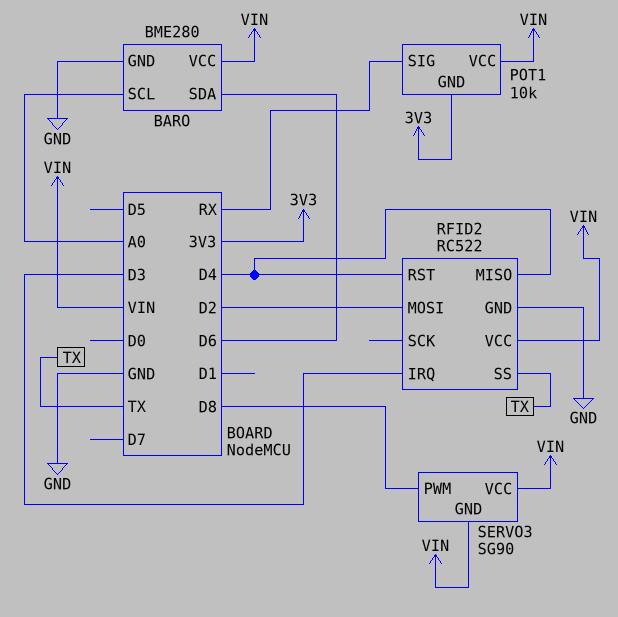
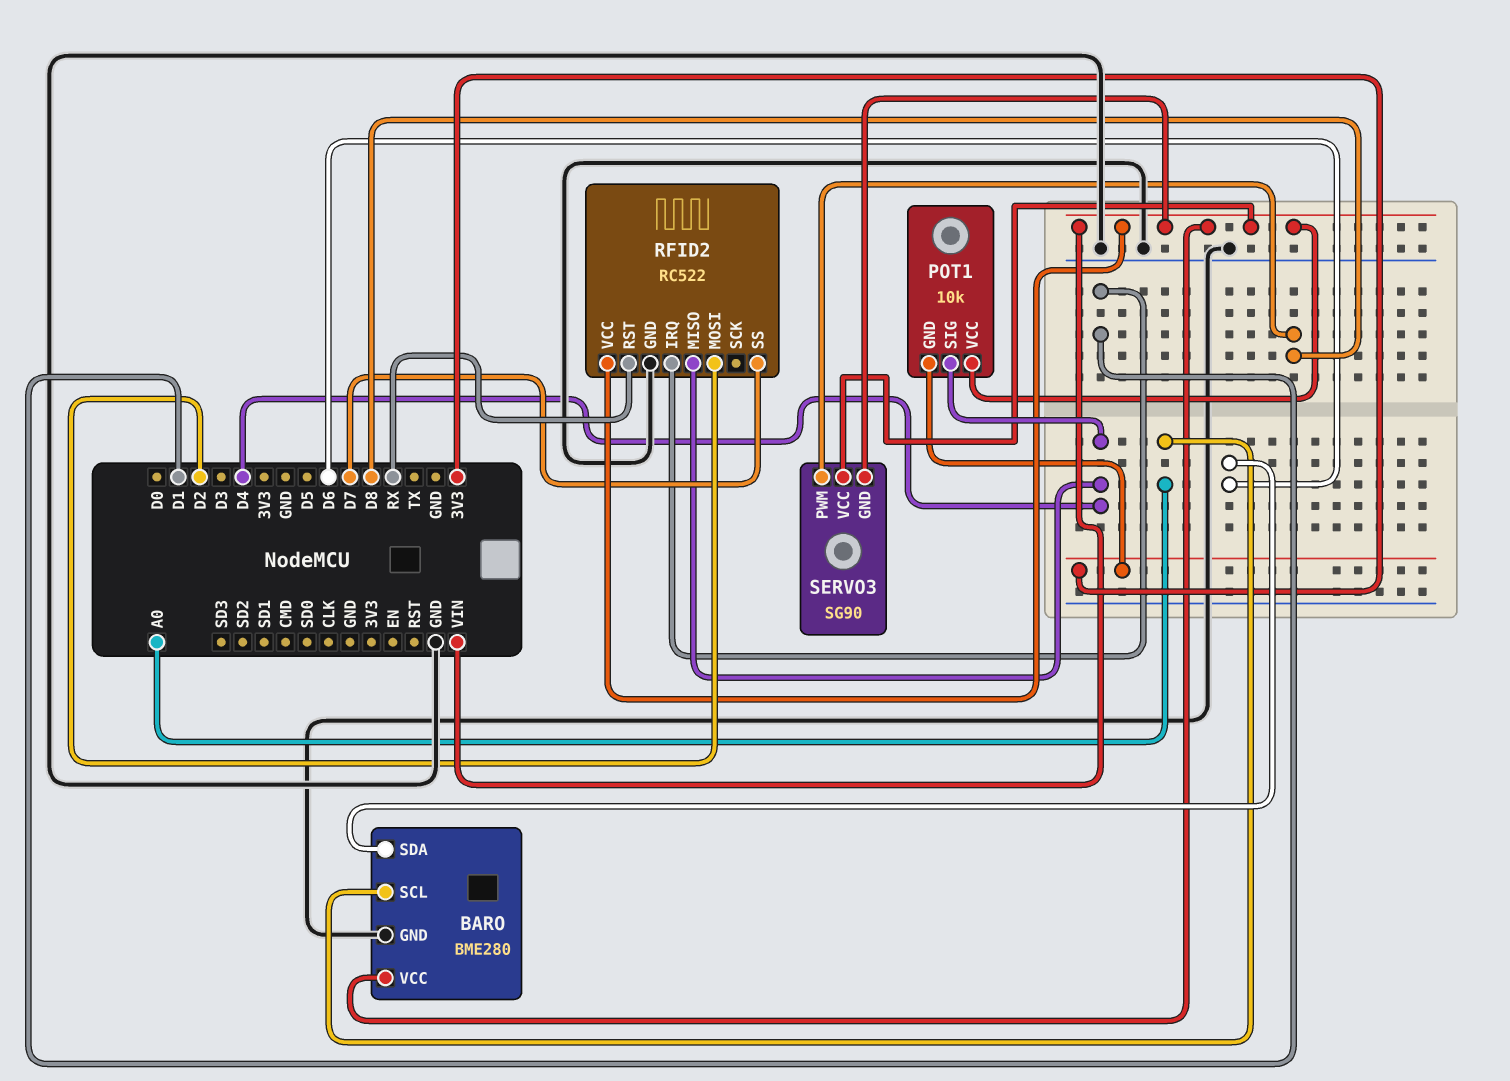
POT1 pin SIG: RX -> D4
RFID2 pin IRQ: D3 -> D1
RFID2 pin RST: D4 -> RX
RFID2 pin SS: TX -> D7

